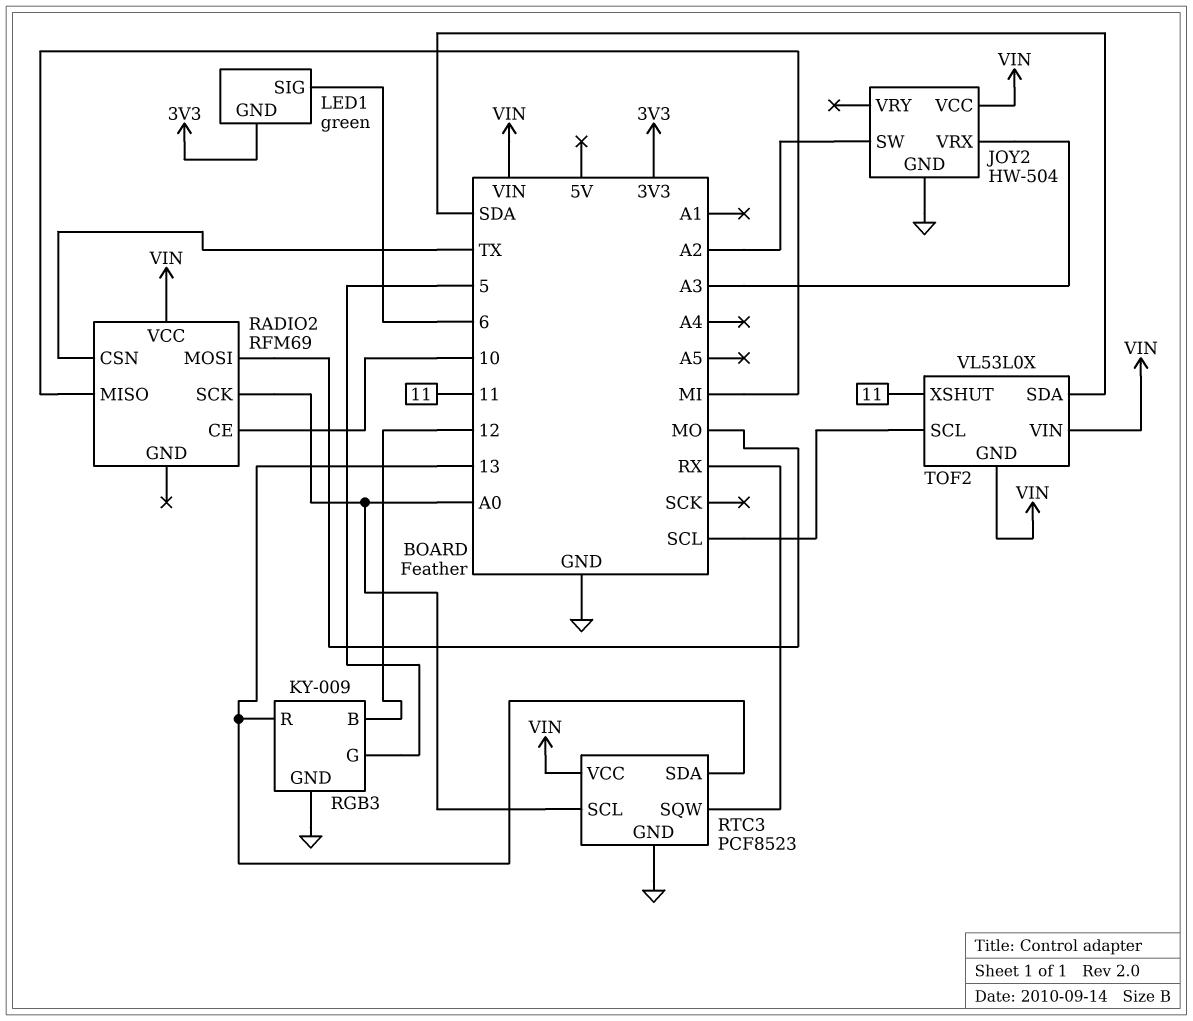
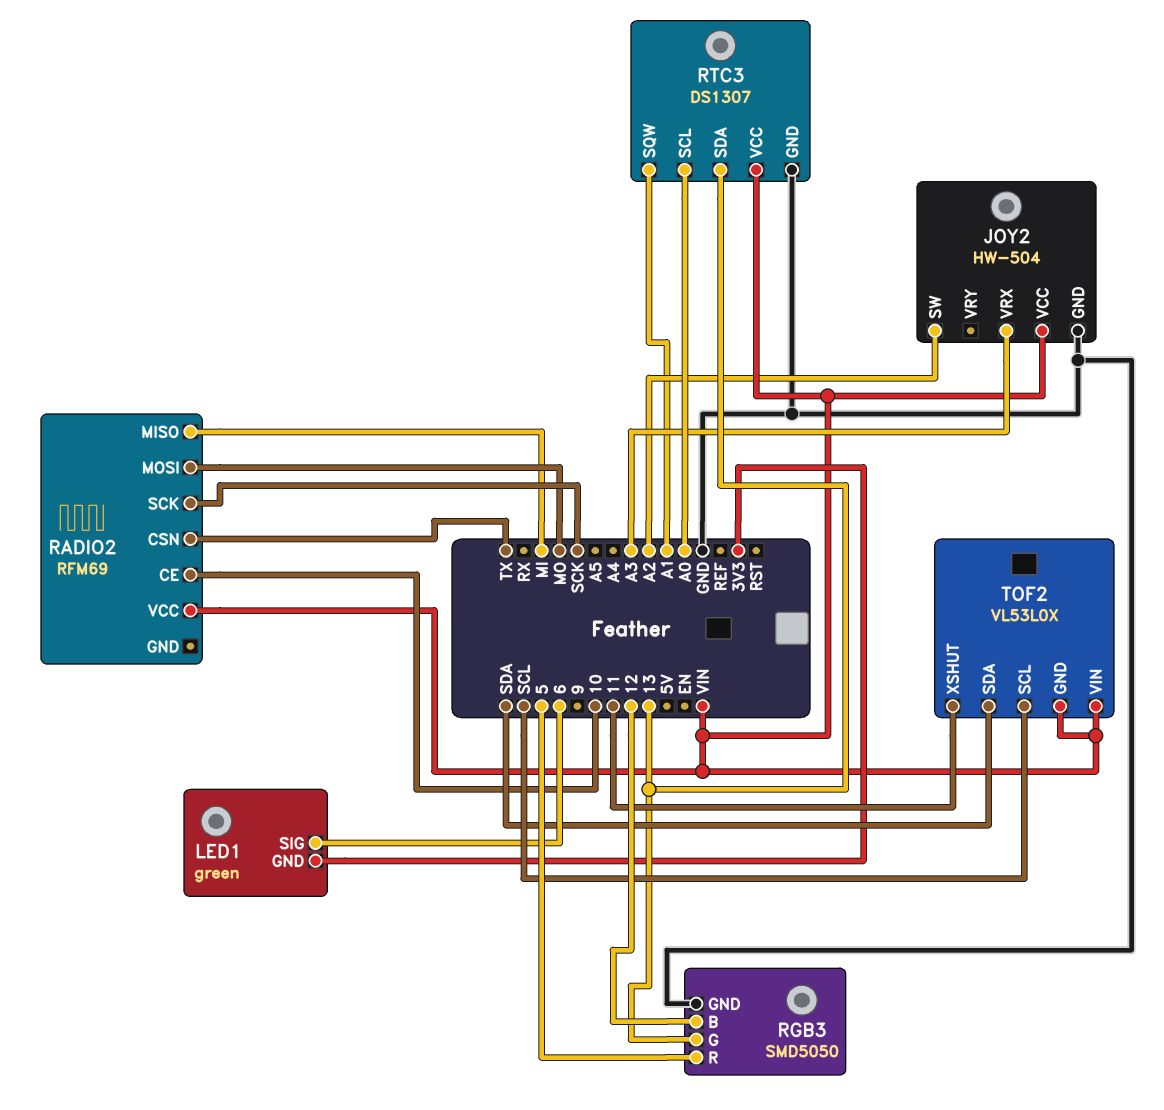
RADIO2 pin SCK: A0 -> SCK
RGB3: KY-009 -> SMD5050
RGB3 pin G: 5 -> 13
RGB3 pin R: 13 -> 5
RTC3: PCF8523 -> DS1307
RTC3 pin SQW: RX -> A1

